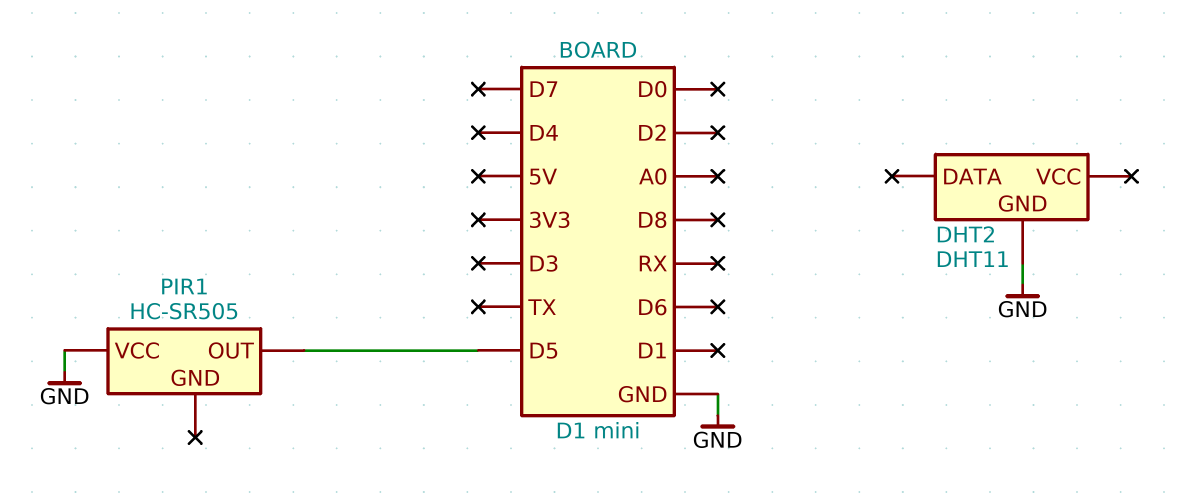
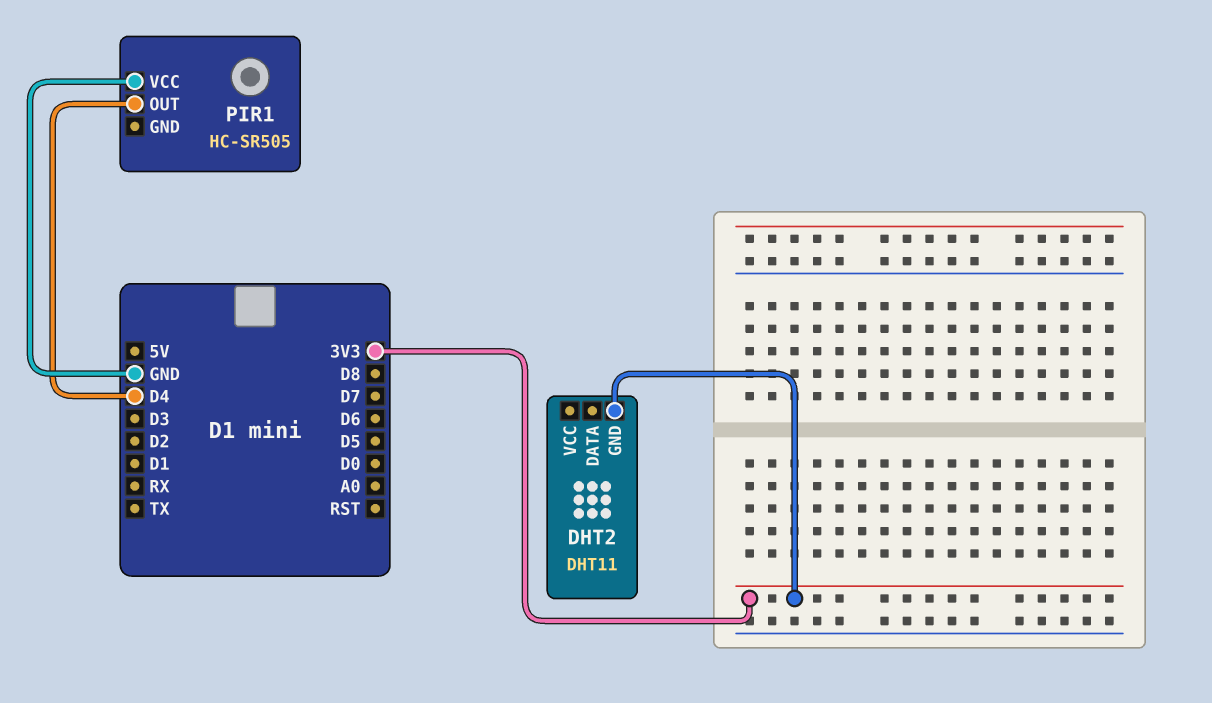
DHT2 pin GND: GND -> 3V3
PIR1 pin OUT: D5 -> D4

